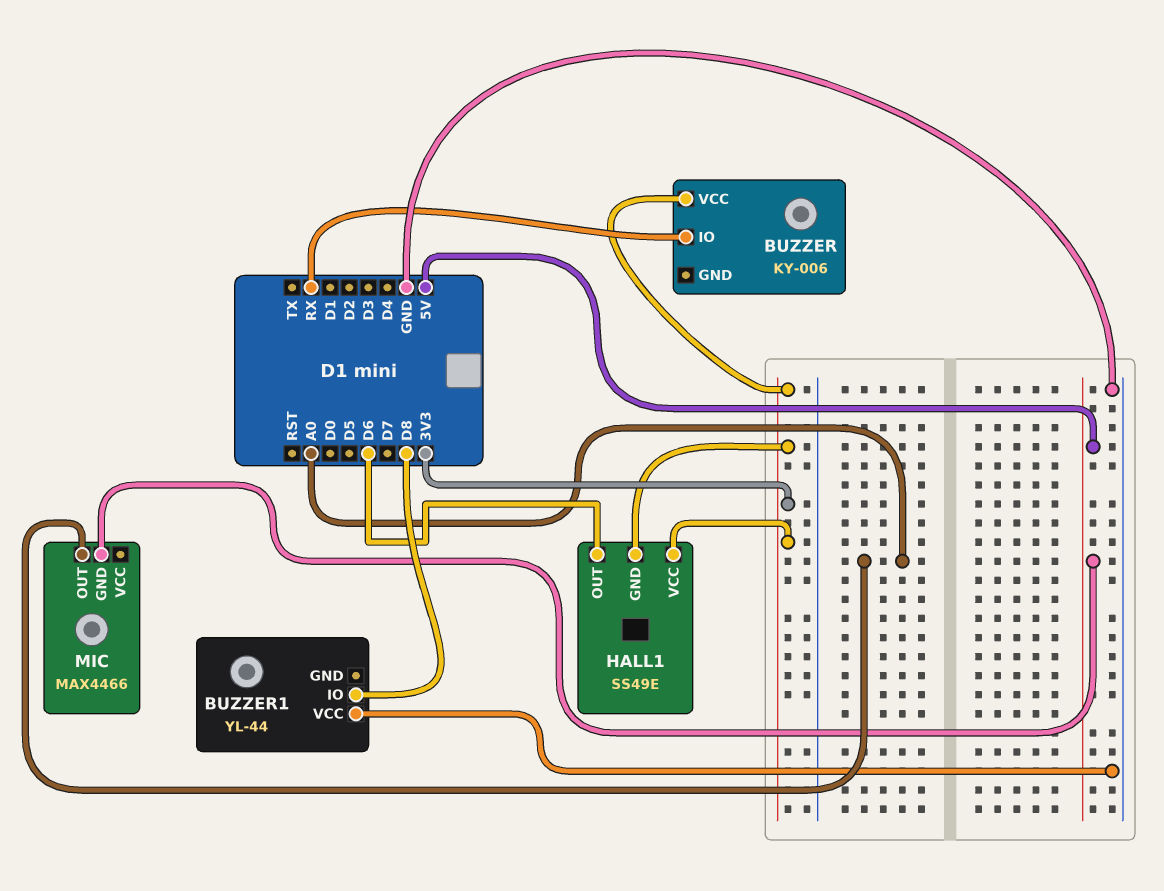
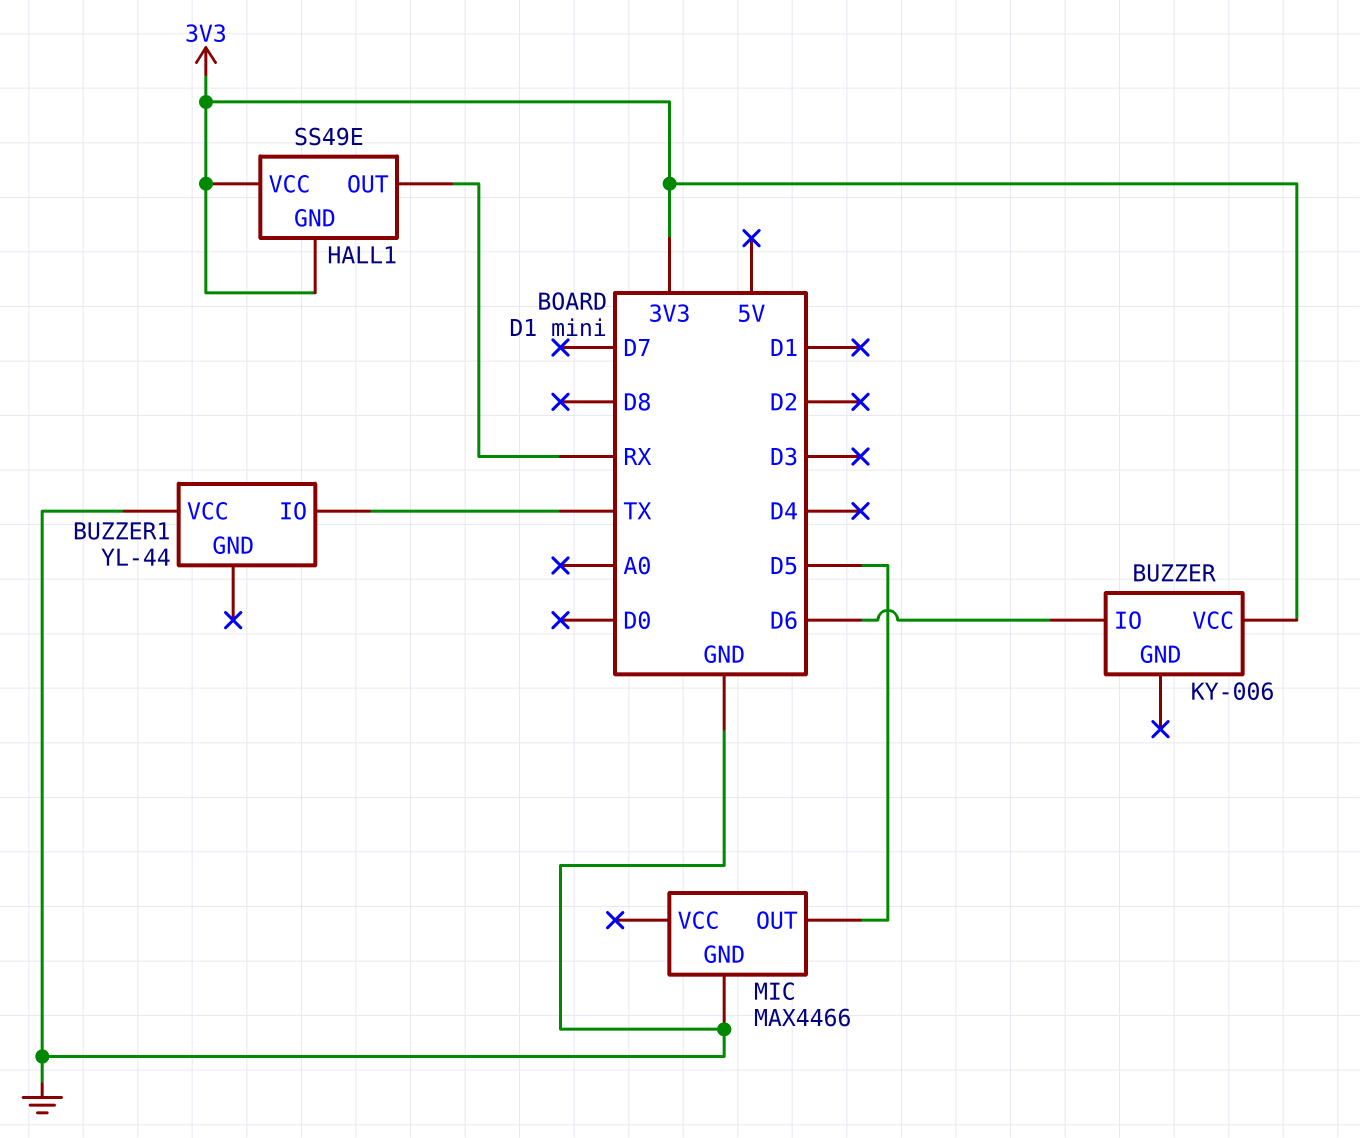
BUZZER pin IO: RX -> D6
BUZZER1 pin IO: D8 -> TX
HALL1 pin OUT: D6 -> RX
MIC pin GND: 5V -> GND
MIC pin OUT: A0 -> D5

